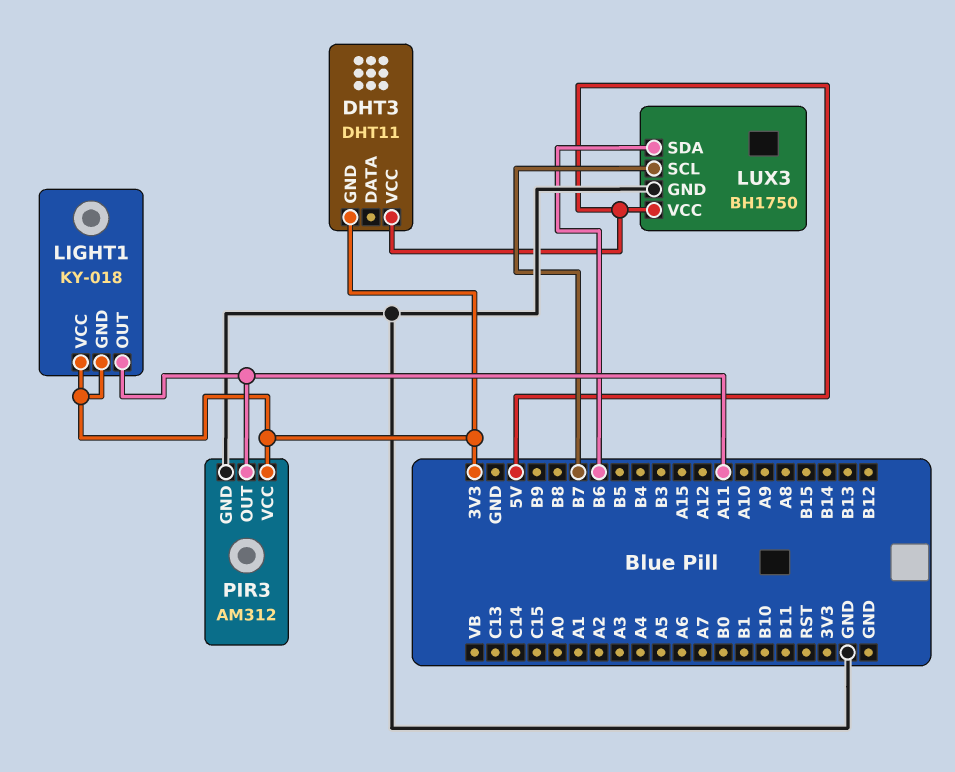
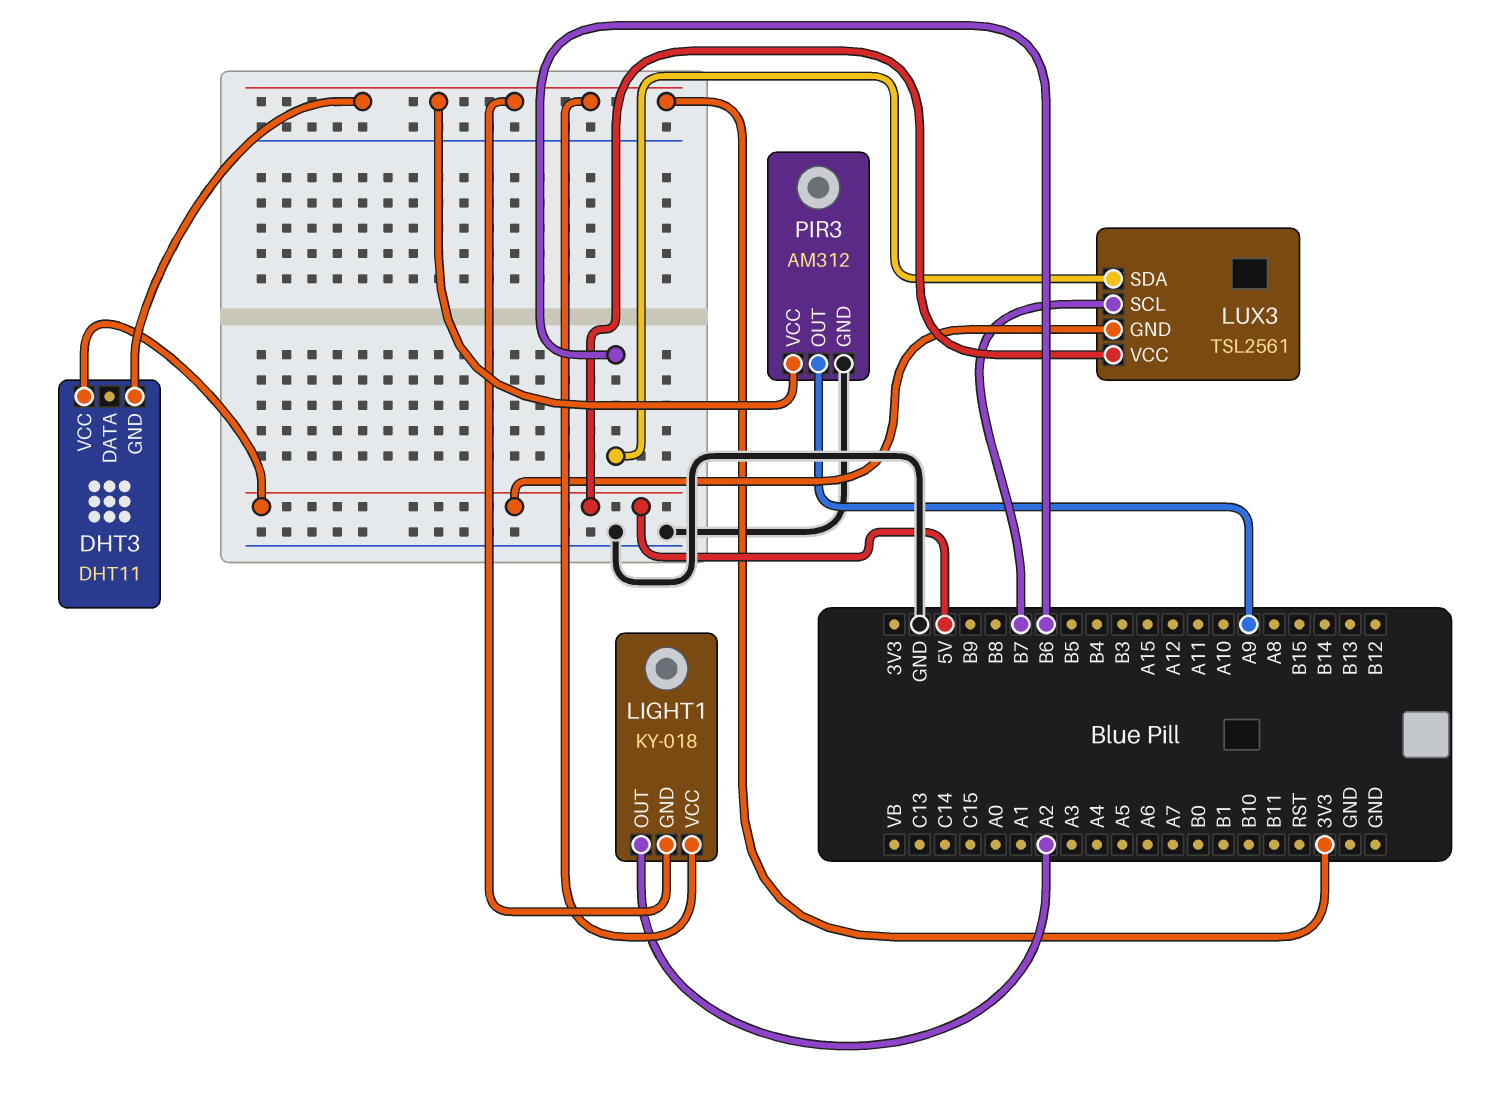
LIGHT1 pin OUT: A11 -> A2
LUX3: BH1750 -> TSL2561
LUX3 pin GND: GND -> 5V
PIR3 pin OUT: A11 -> A9

